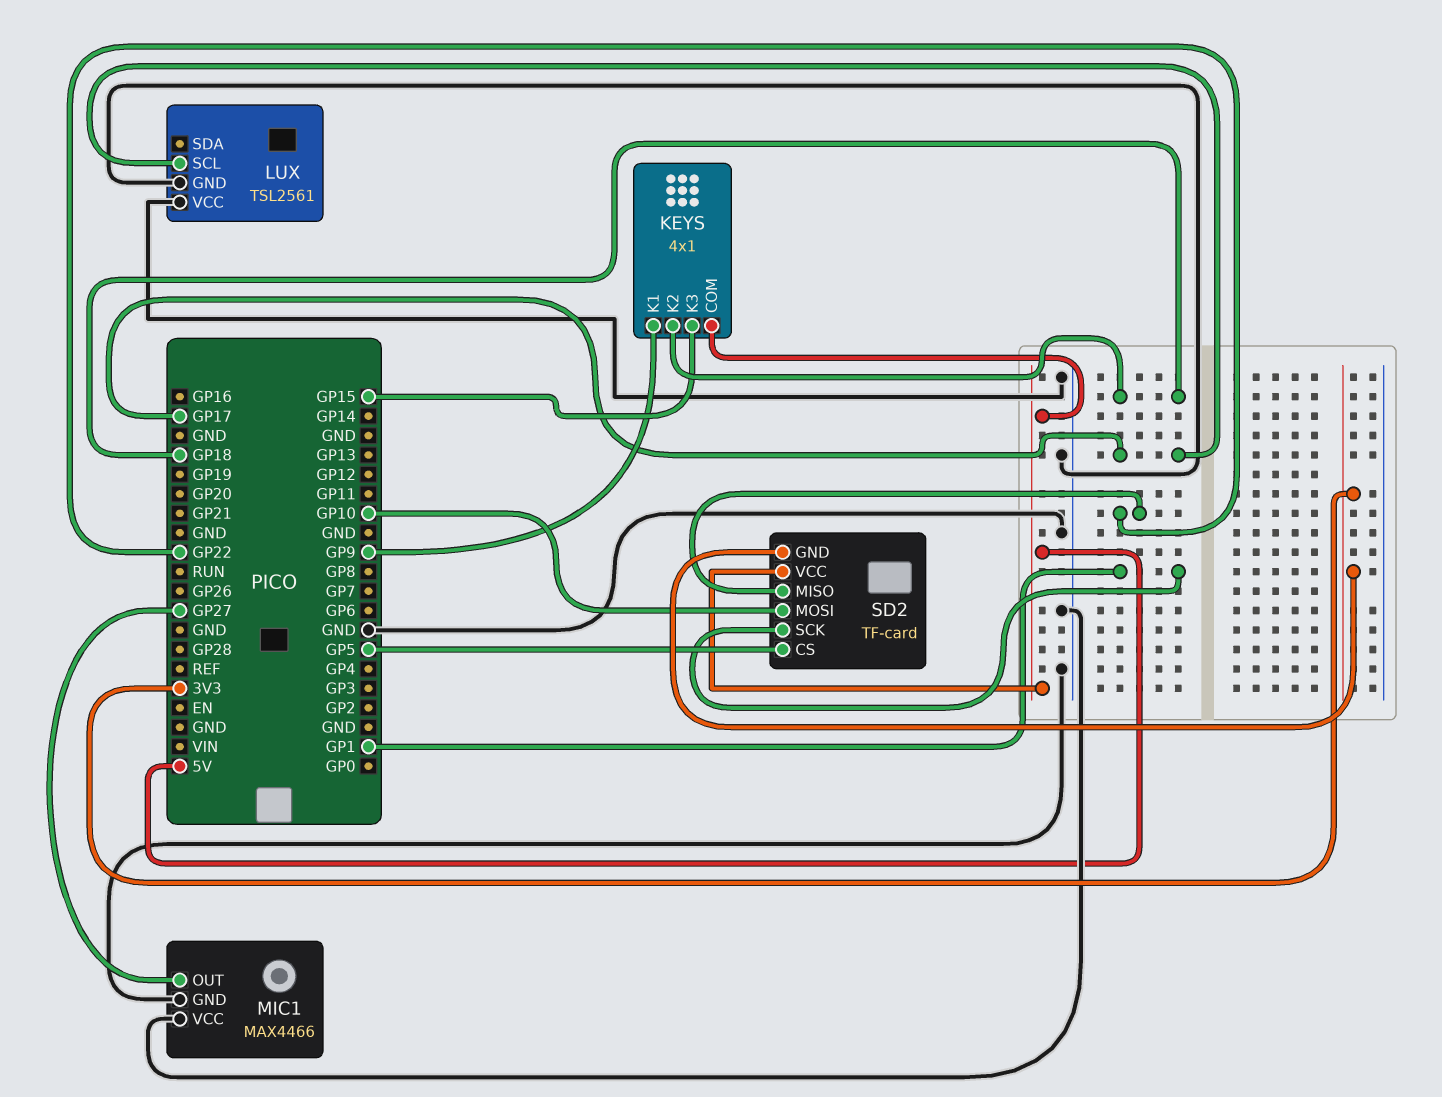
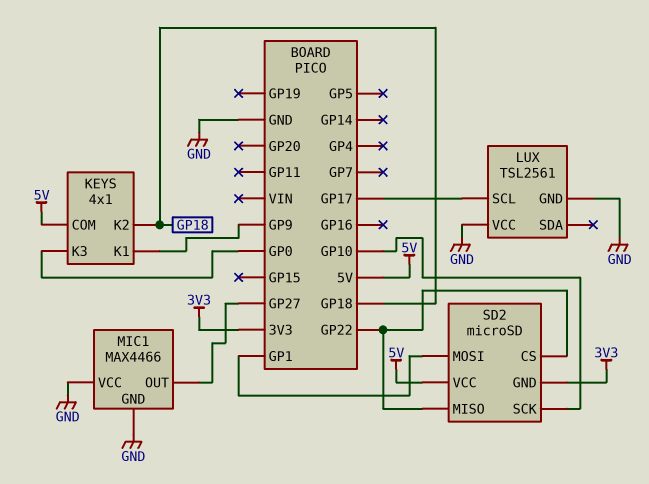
KEYS pin K3: GP15 -> GP0
SD2: TF-card -> microSD
SD2 pin CS: GP5 -> GP22
SD2 pin MOSI: GP10 -> GP1
SD2 pin SCK: GP1 -> GP10

